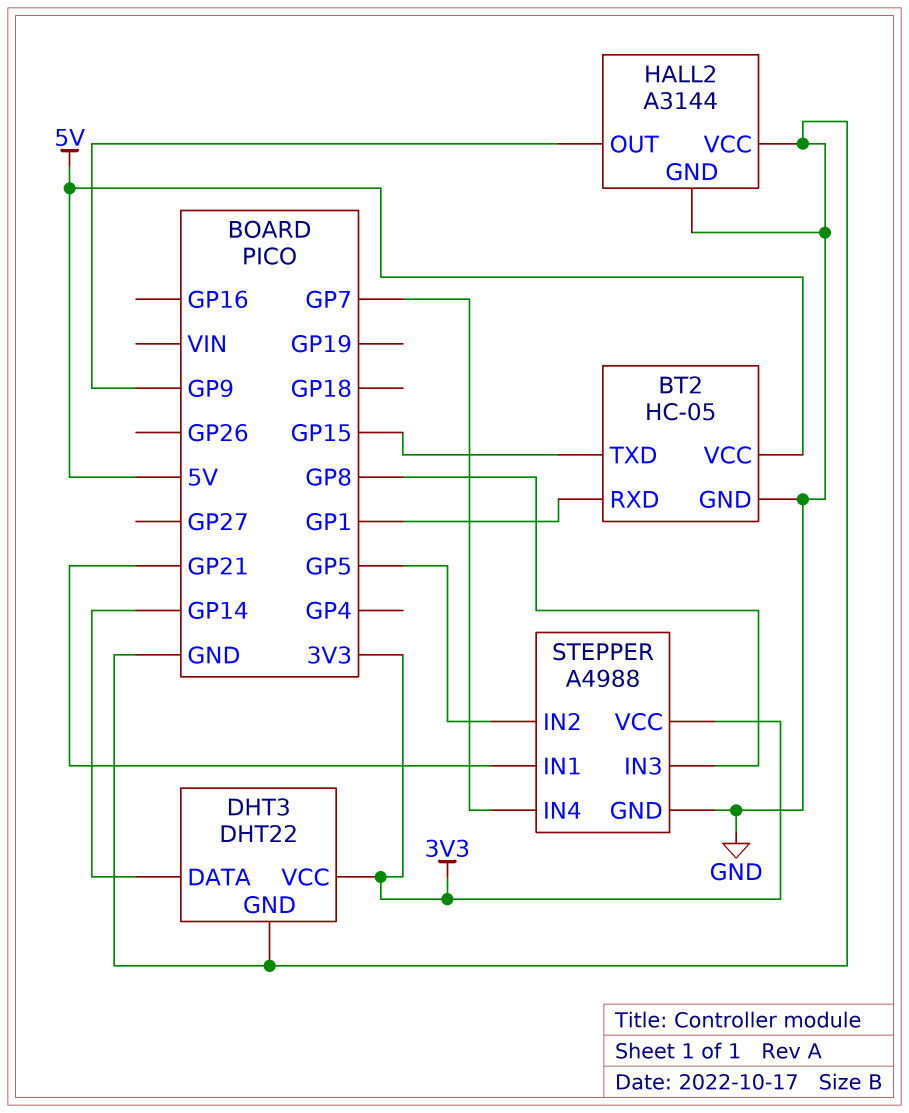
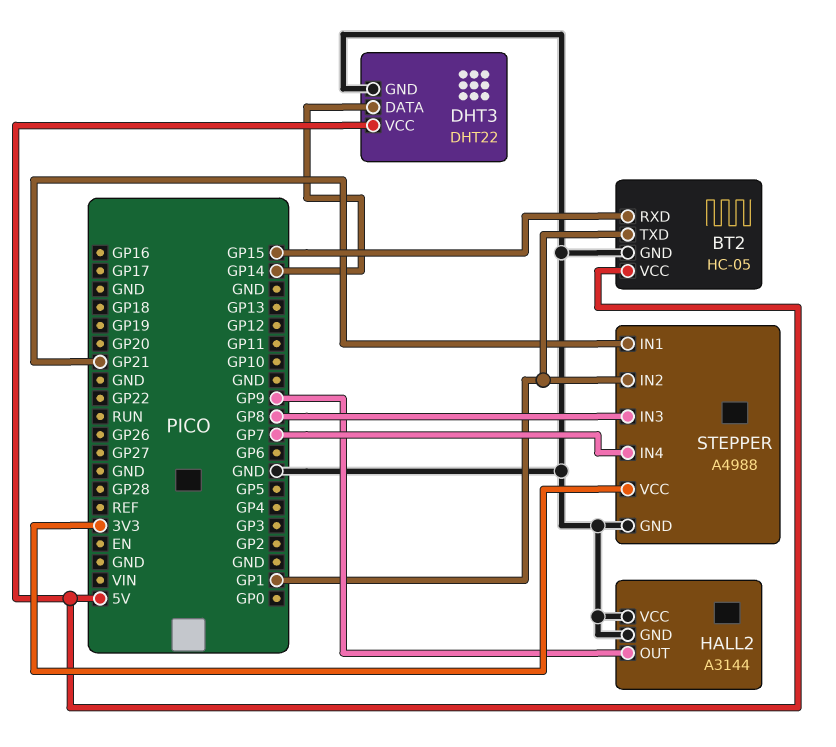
BT2 pin RXD: GP1 -> GP15
BT2 pin TXD: GP15 -> GP1
DHT3 pin VCC: 3V3 -> 5V
STEPPER pin IN2: GP5 -> GP1

